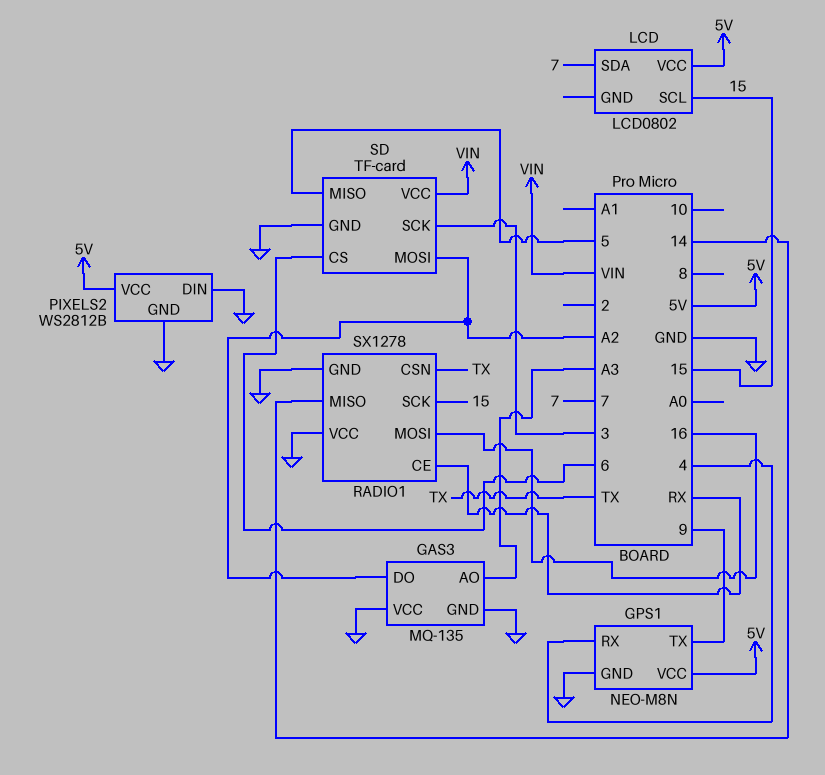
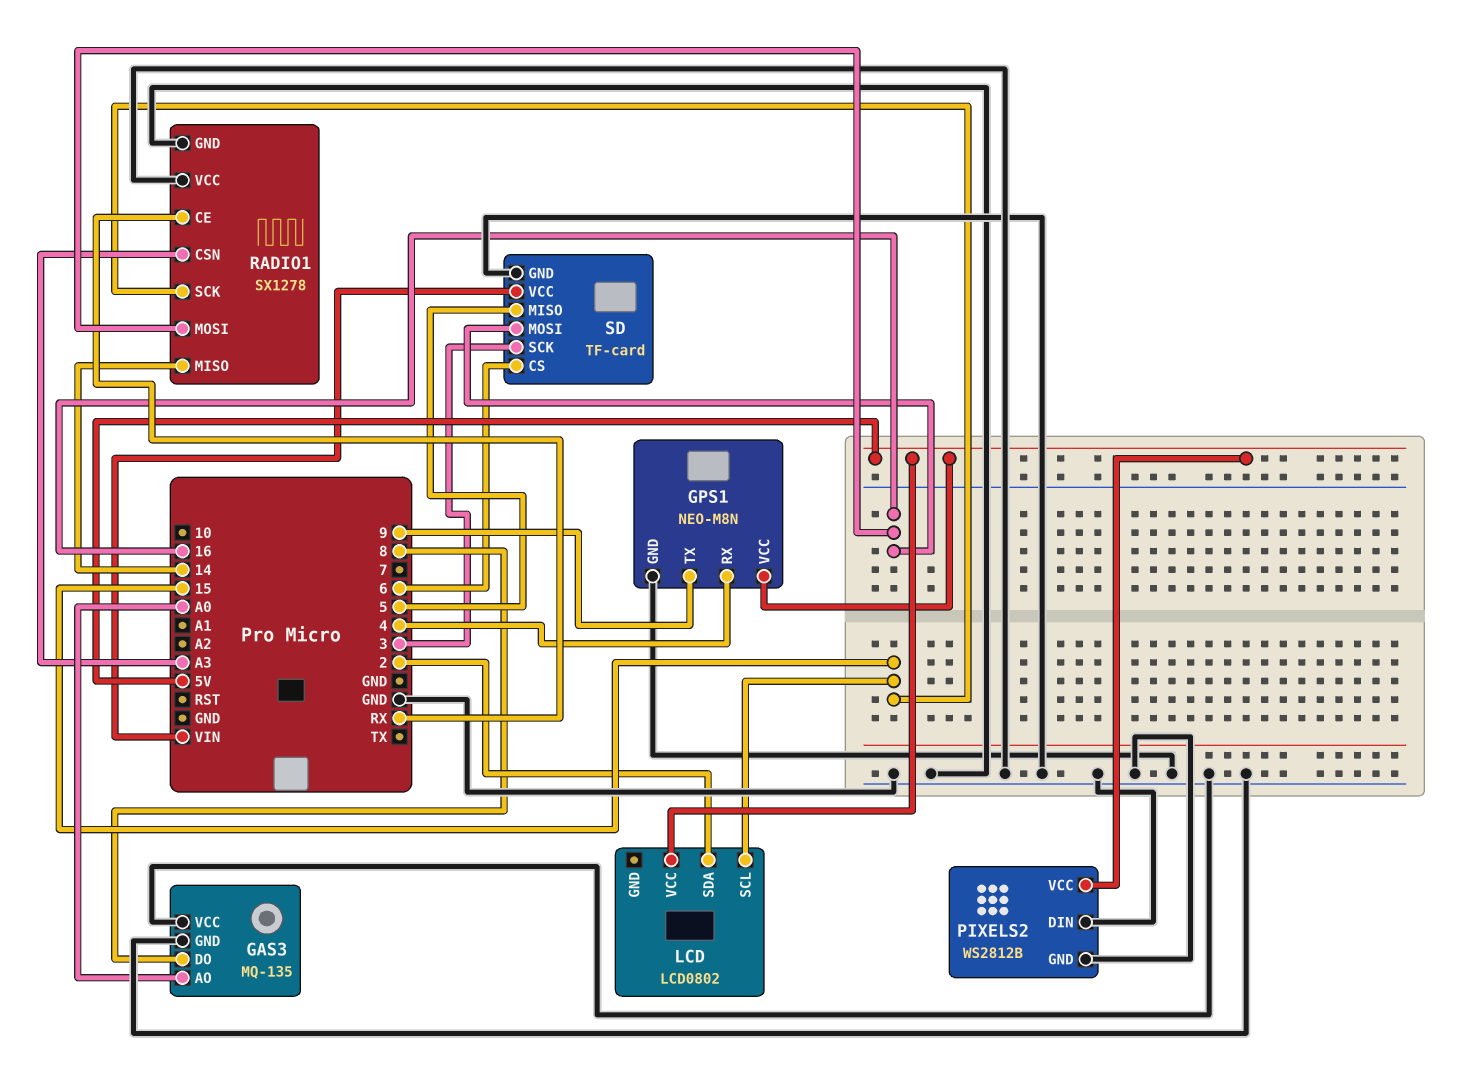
GAS3 pin AO: A3 -> A0
GAS3 pin DO: A2 -> 8
LCD pin SDA: 7 -> 2
RADIO1 pin CSN: TX -> A3
SD pin MOSI: A2 -> 16

